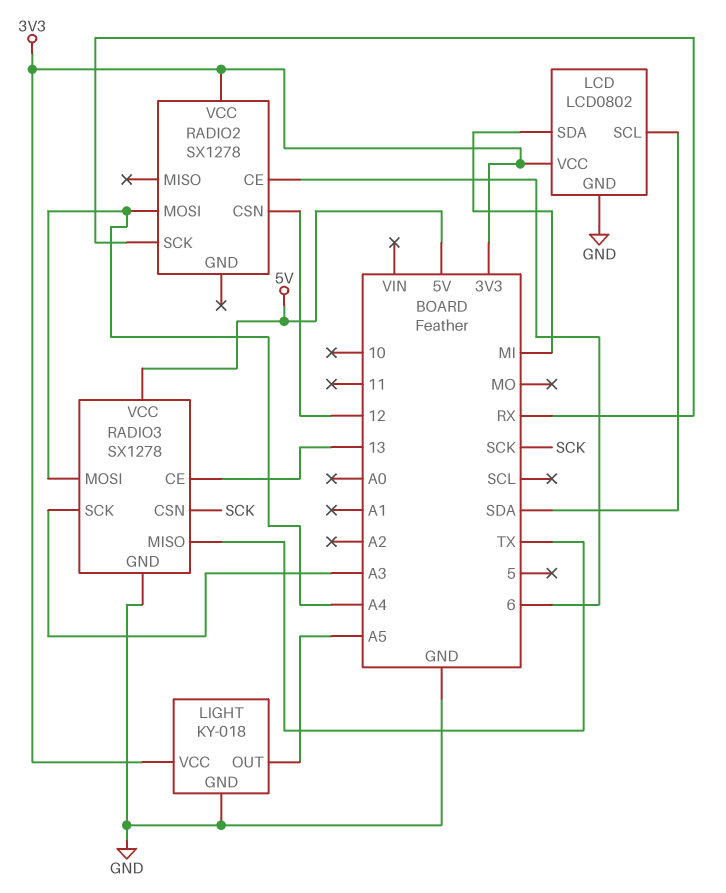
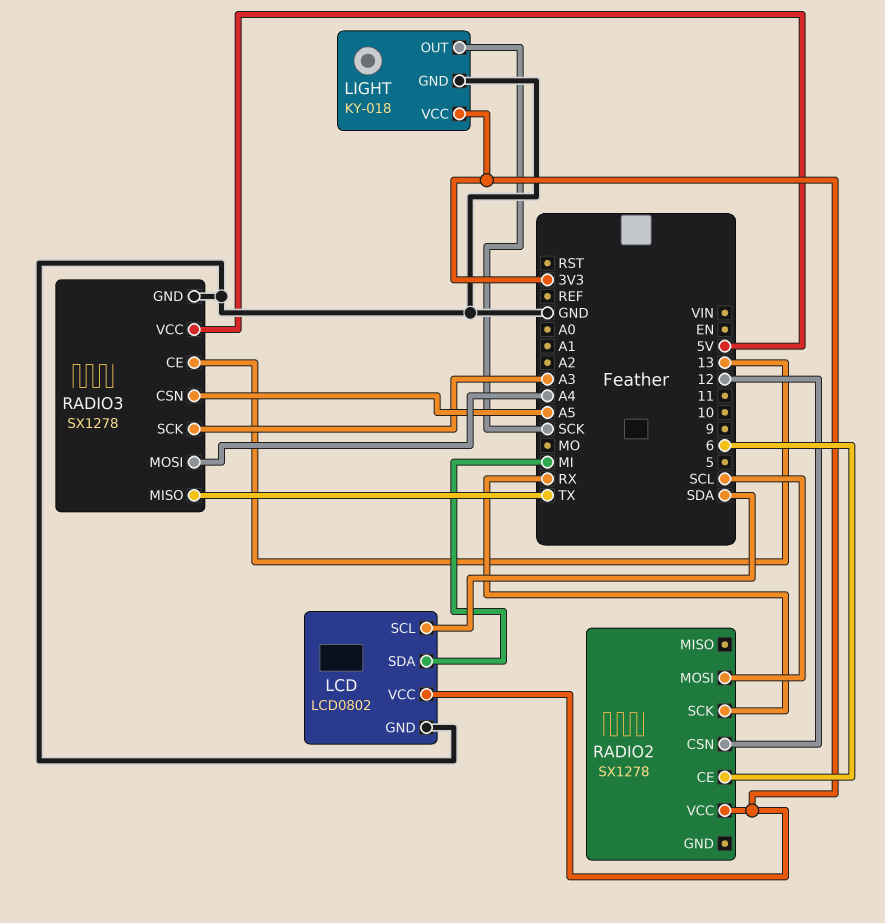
LIGHT pin OUT: A5 -> SCK
RADIO2 pin MOSI: A4 -> SCL
RADIO3 pin CSN: SCK -> A5

